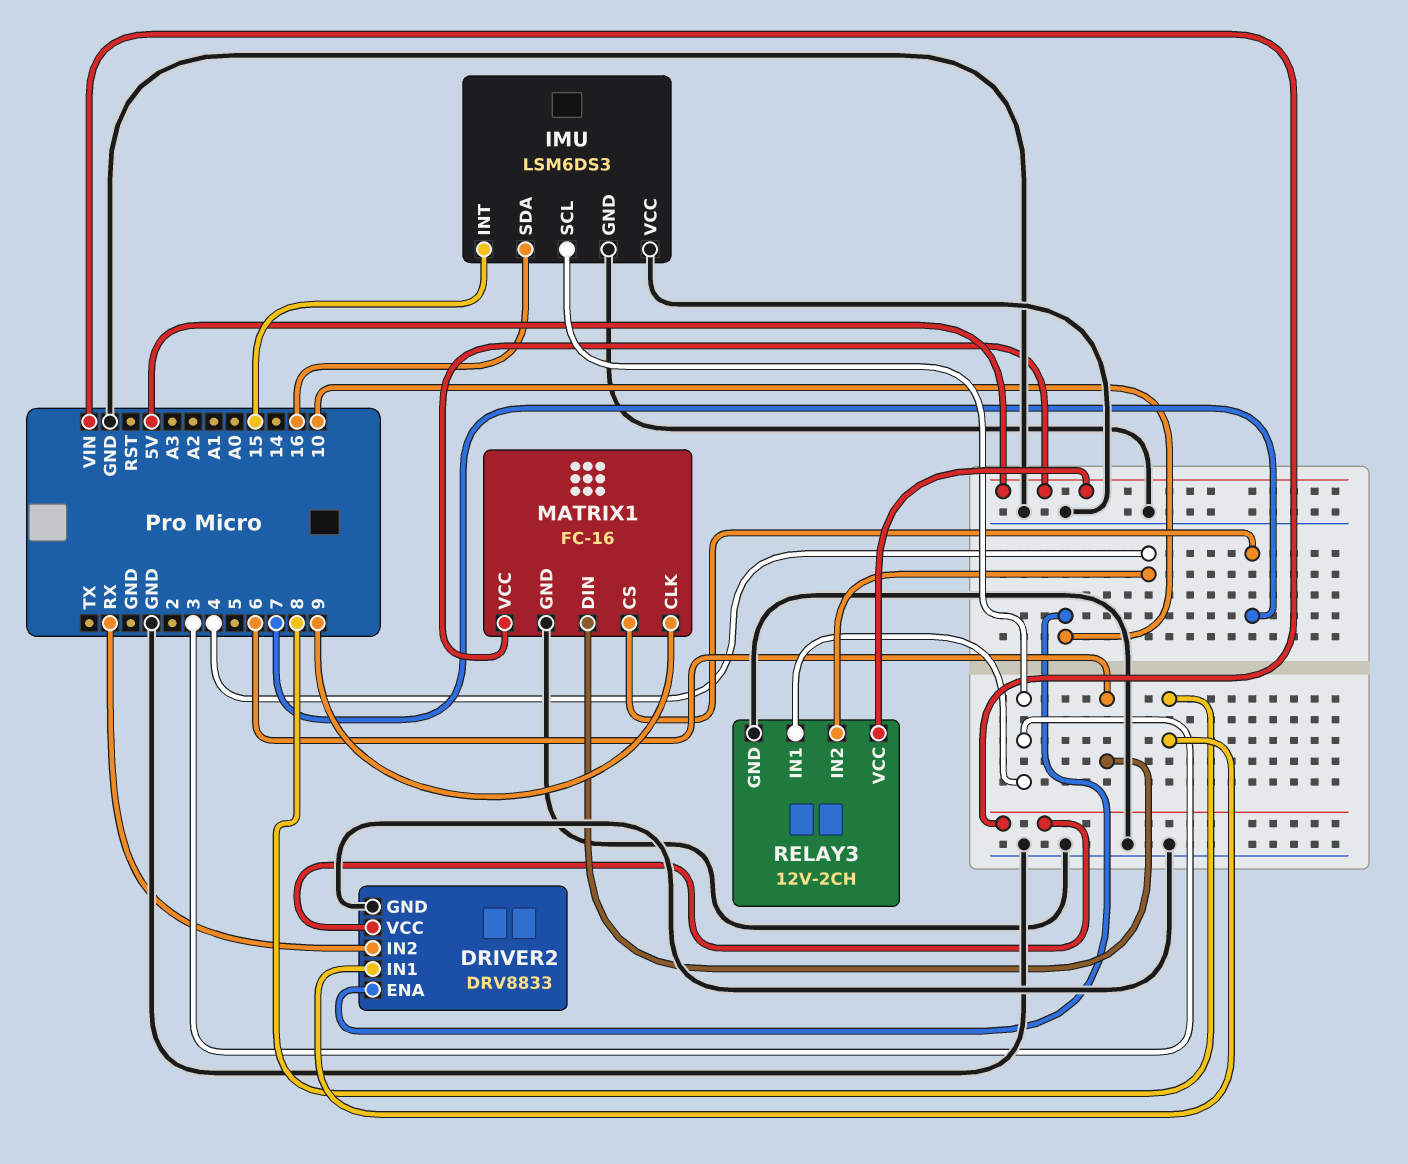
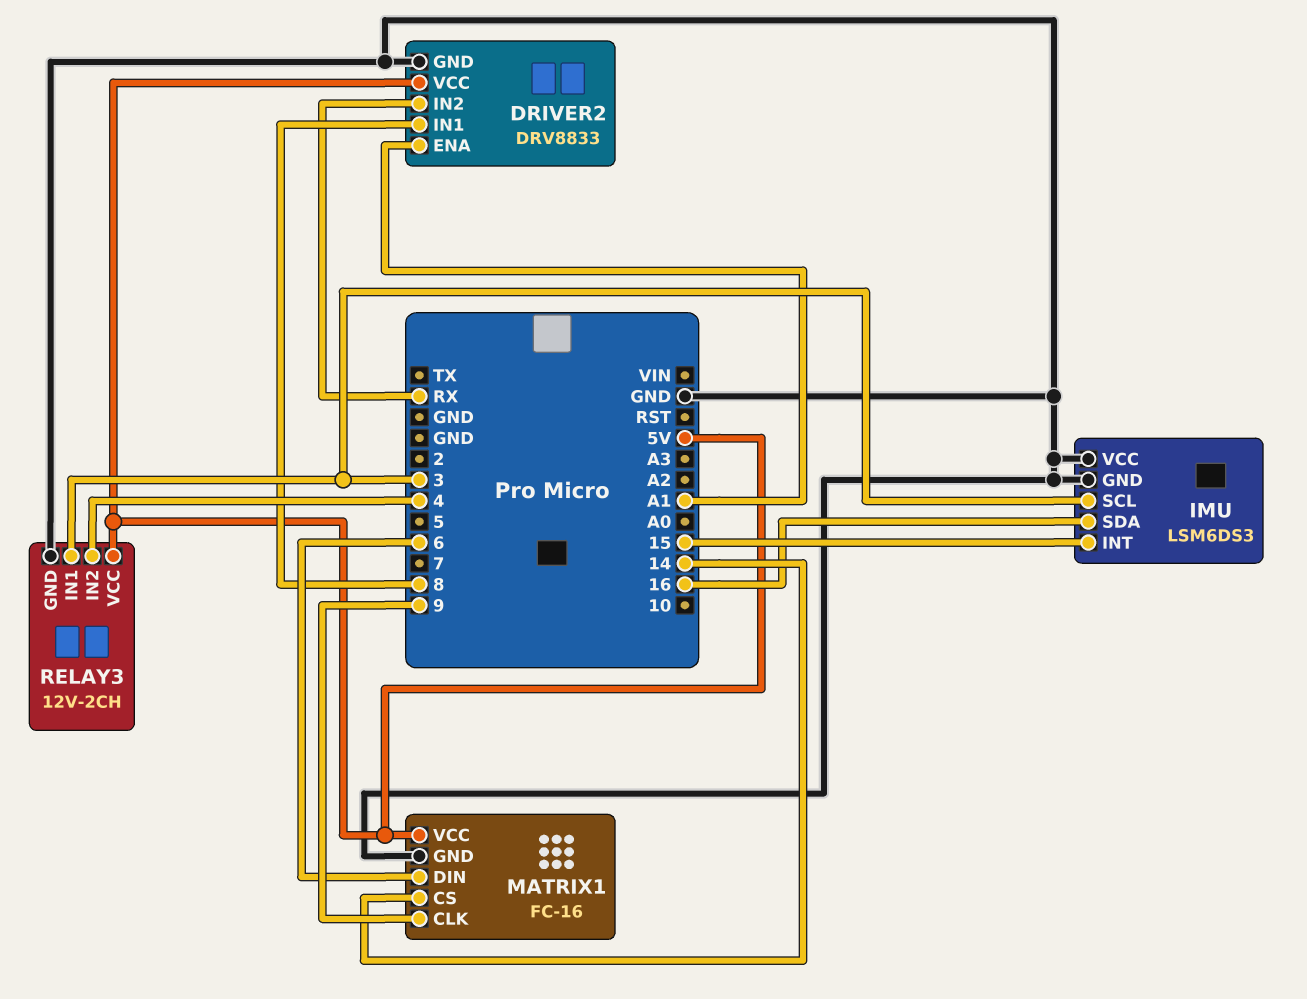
DRIVER2 pin ENA: 10 -> A1
DRIVER2 pin VCC: VIN -> 5V
MATRIX1 pin CS: 7 -> 14

